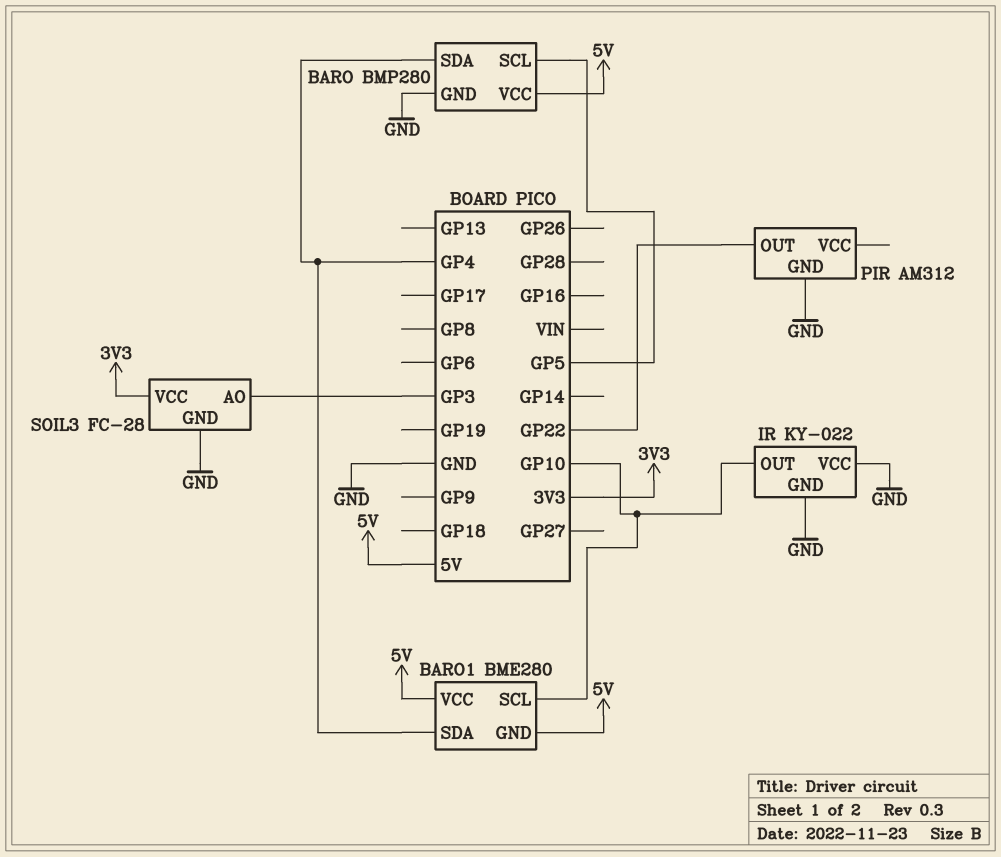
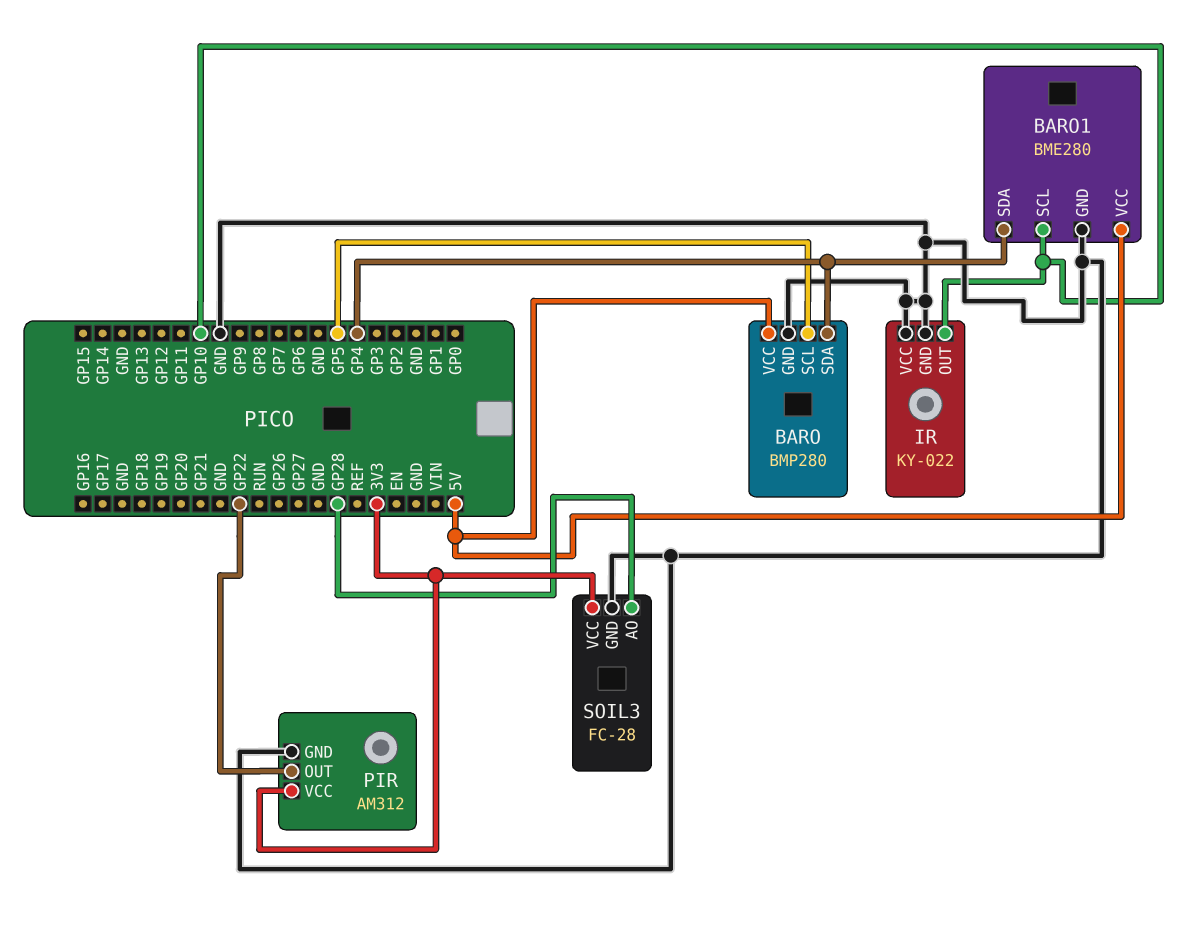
BARO1 pin GND: 5V -> GND
PIR pin VCC: none -> 3V3
SOIL3 pin AO: GP3 -> GP28

